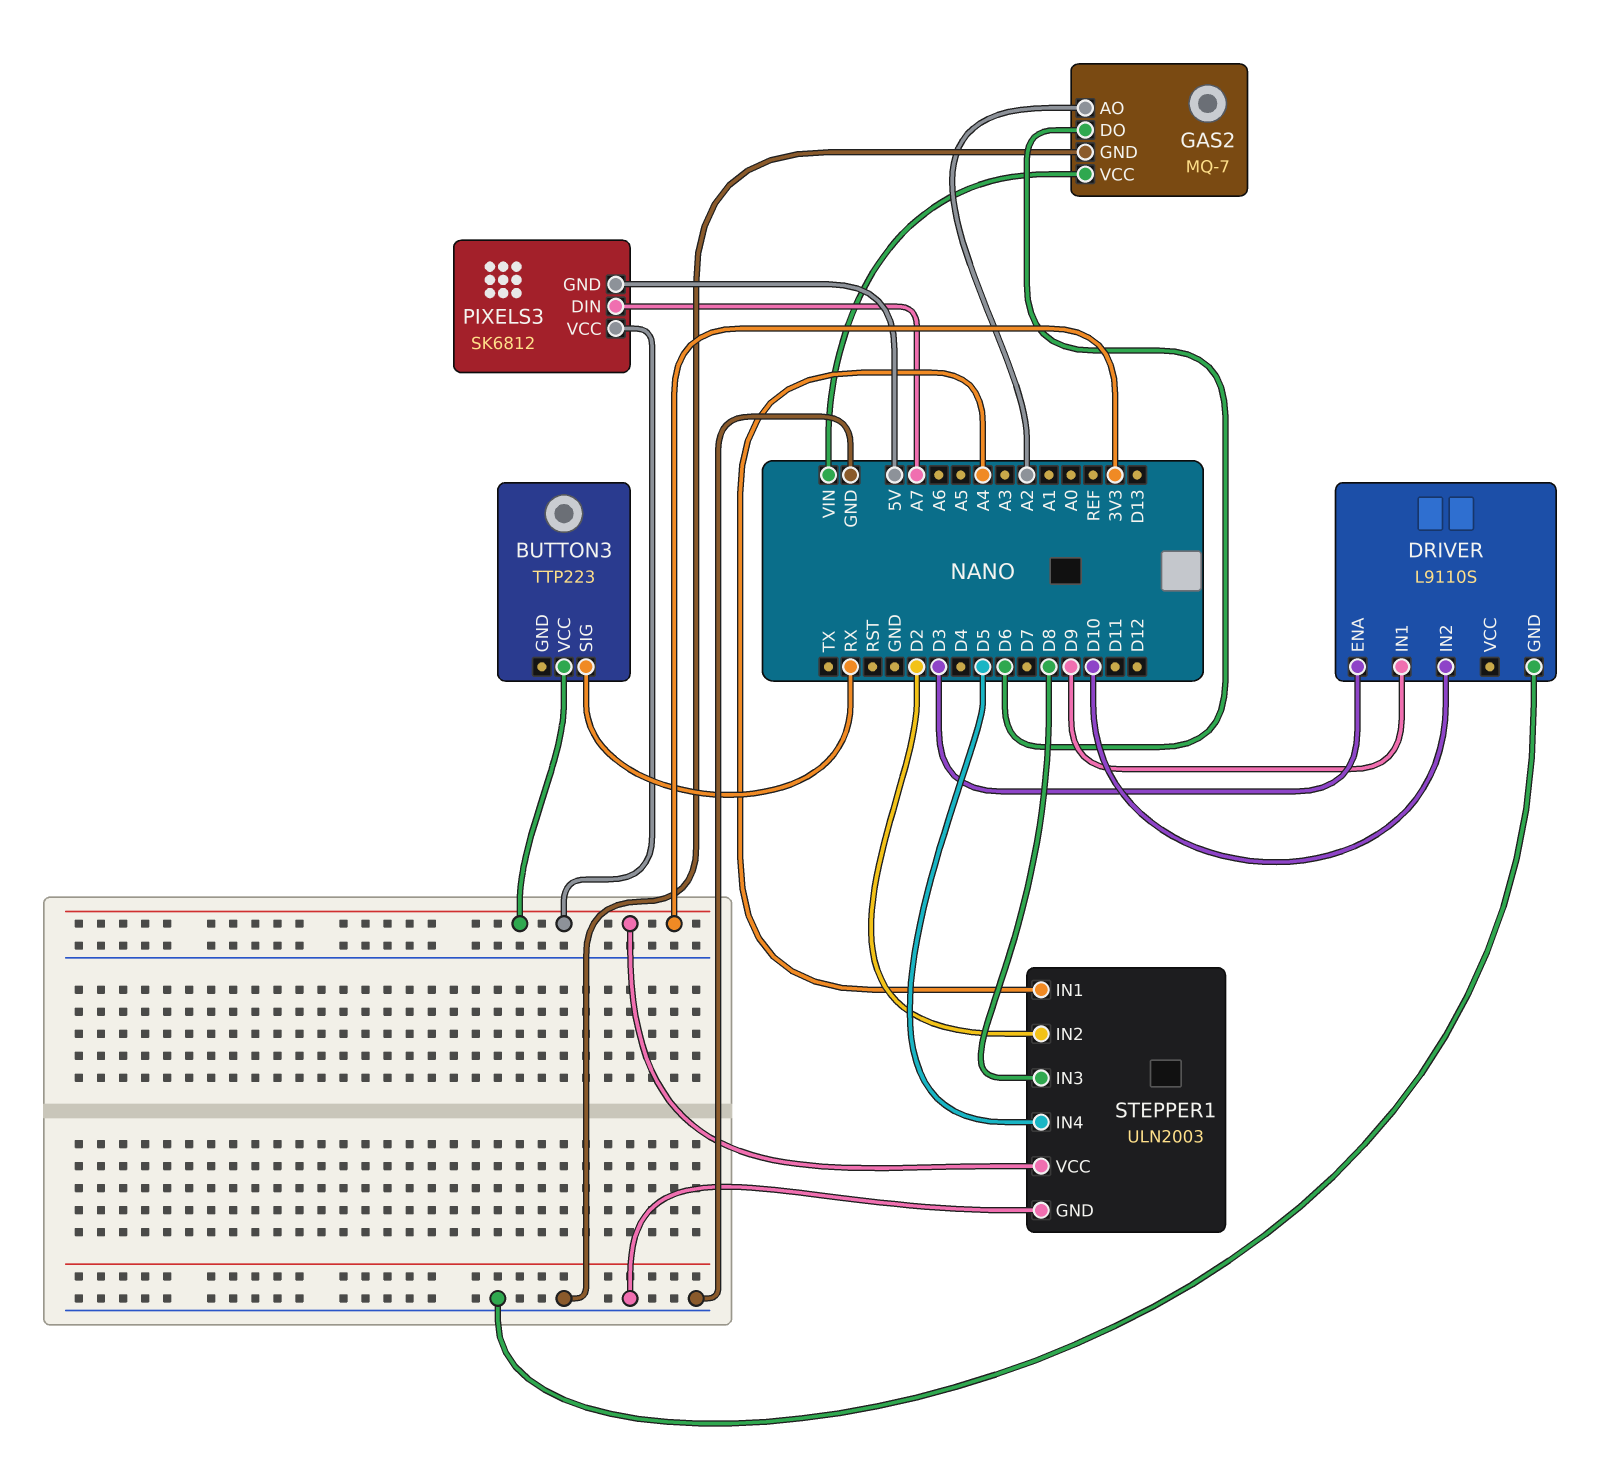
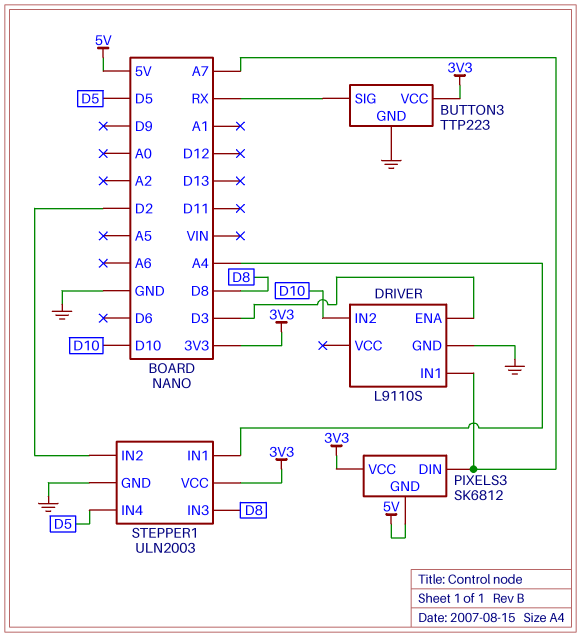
BUTTON3 pin GND: none -> GND
DRIVER pin IN1: D9 -> A7
GAS2: MQ-7 -> none
GAS2 pin AO: A2 -> none
GAS2 pin DO: D6 -> none
GAS2 pin GND: GND -> none
GAS2 pin VCC: VIN -> none

